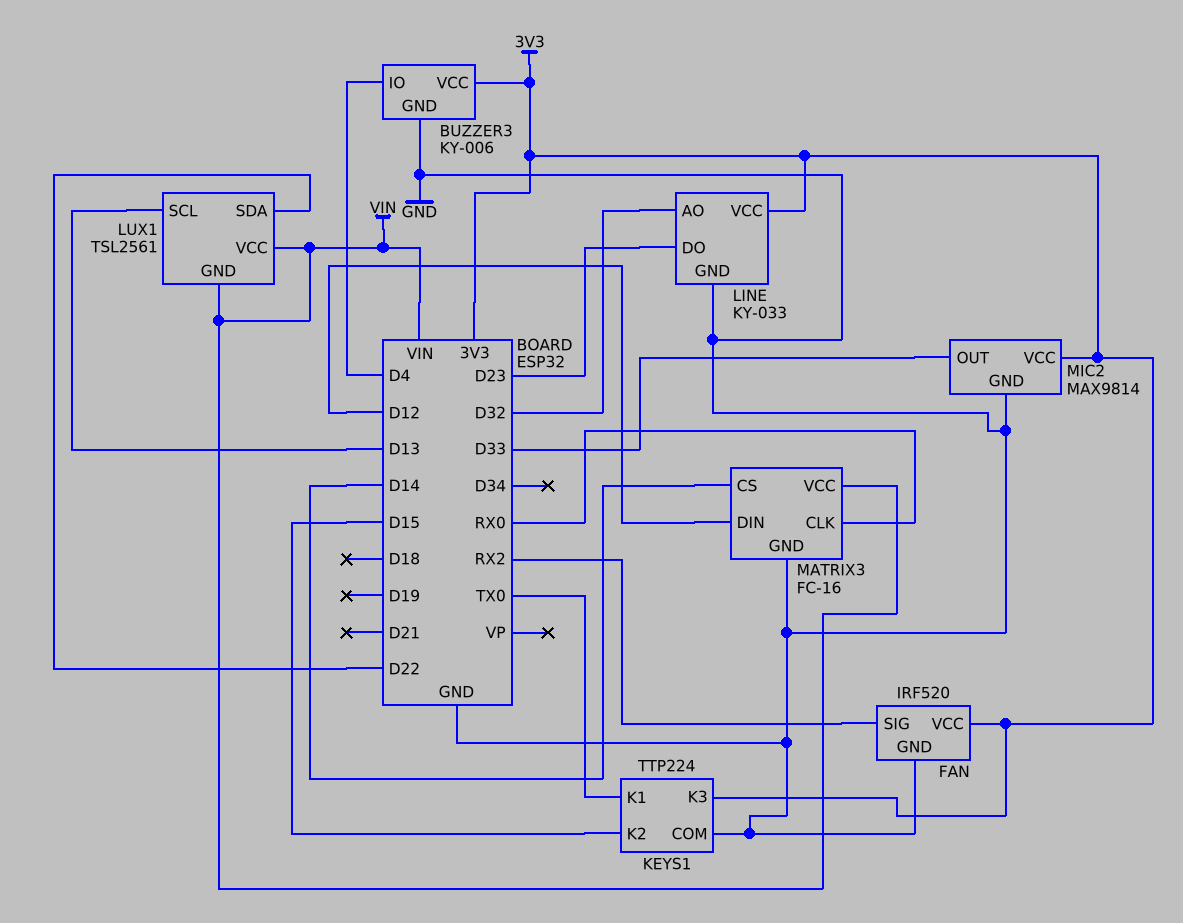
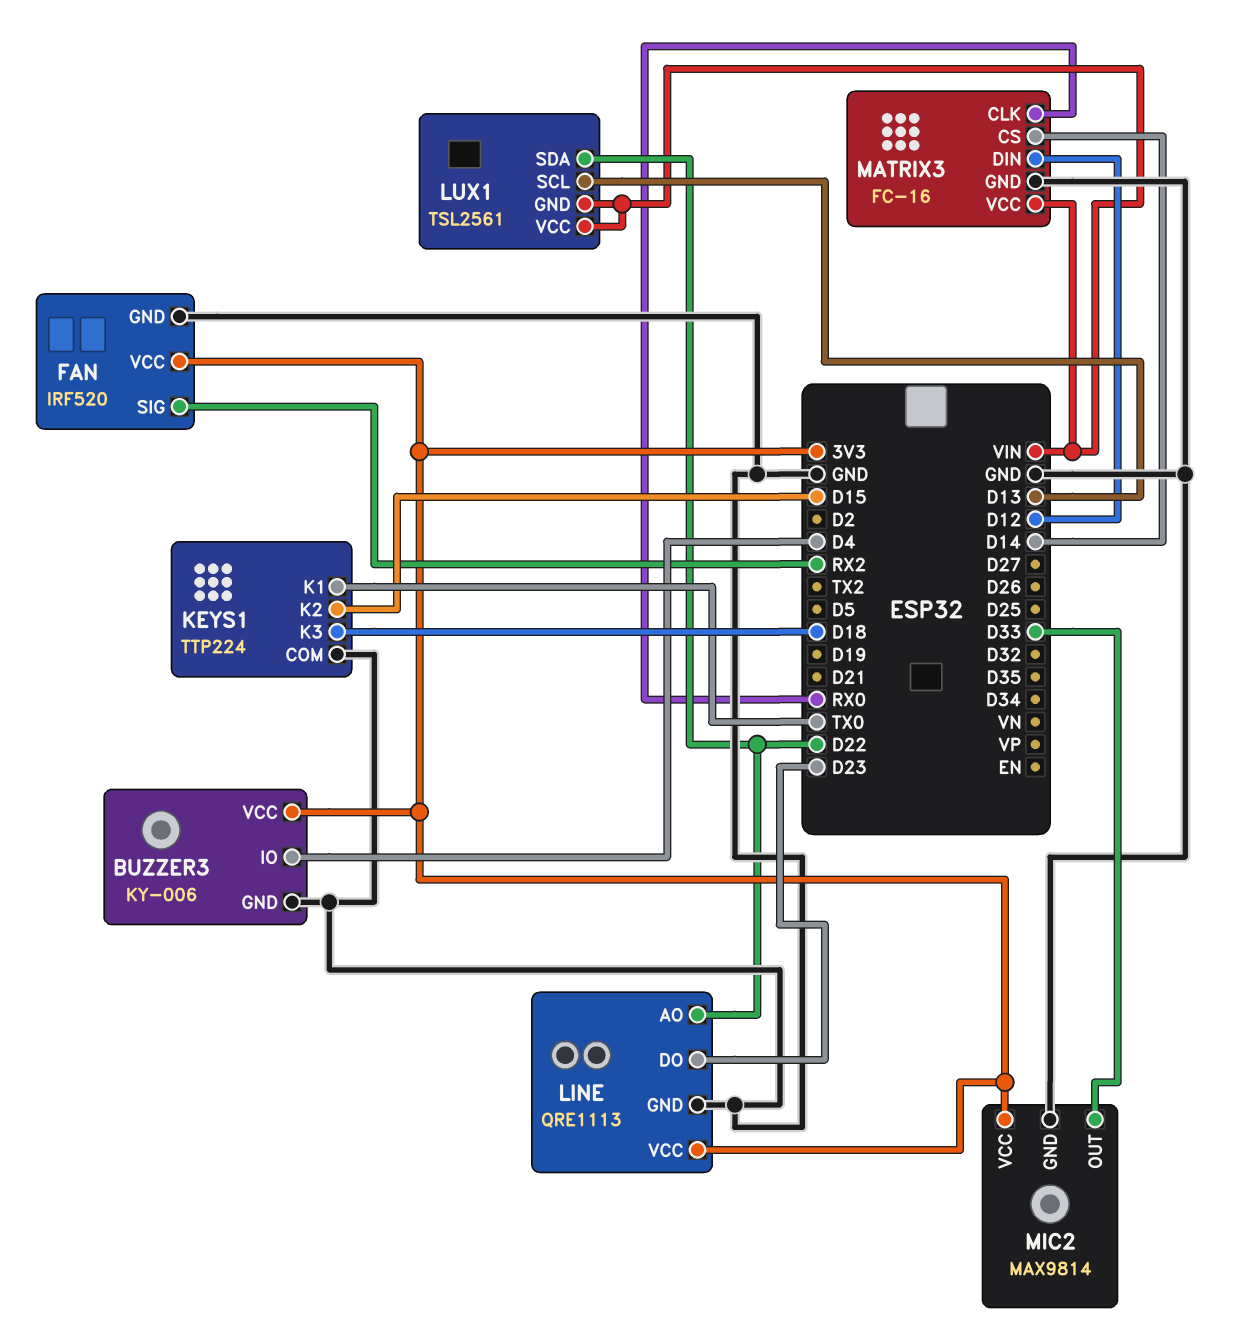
KEYS1 pin K3: 3V3 -> D18
LINE: KY-033 -> QRE1113
LINE pin AO: D32 -> D22

